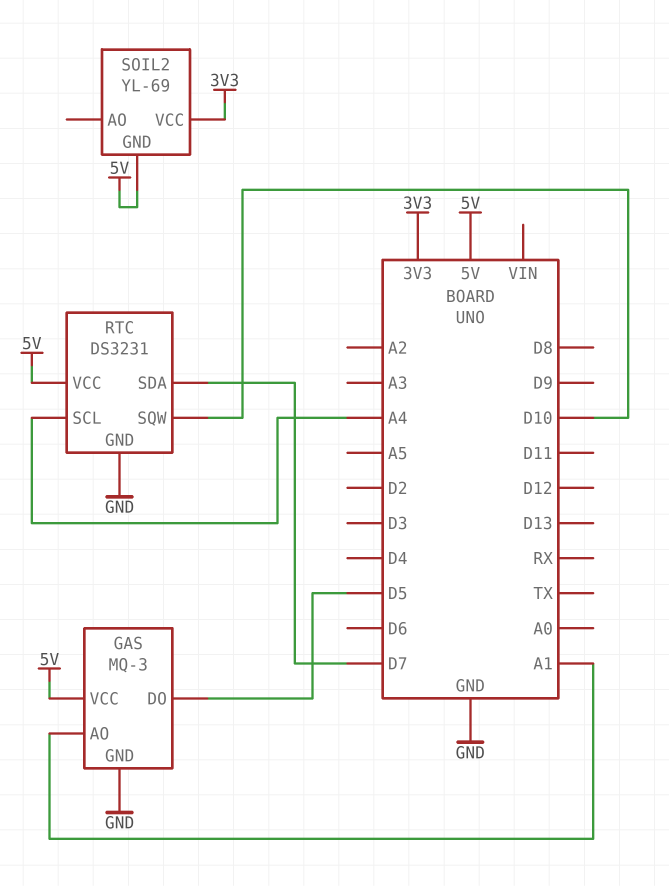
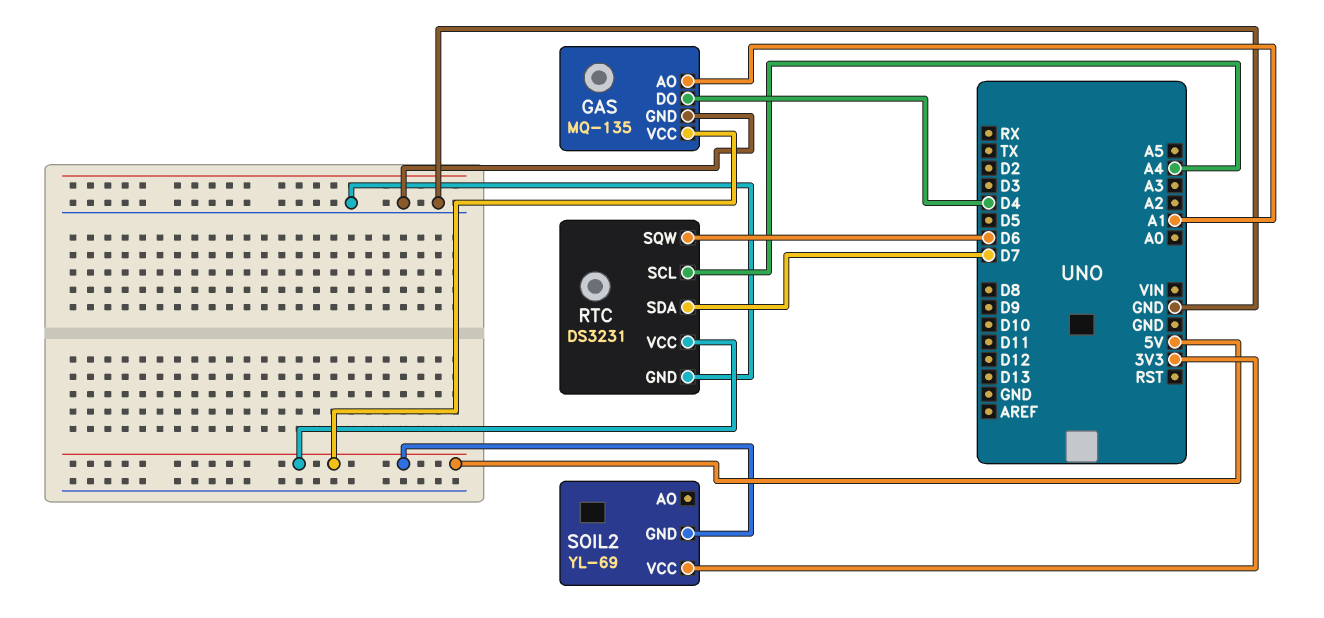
GAS: MQ-3 -> MQ-135
GAS pin DO: D5 -> D4
RTC pin SQW: D10 -> D6

